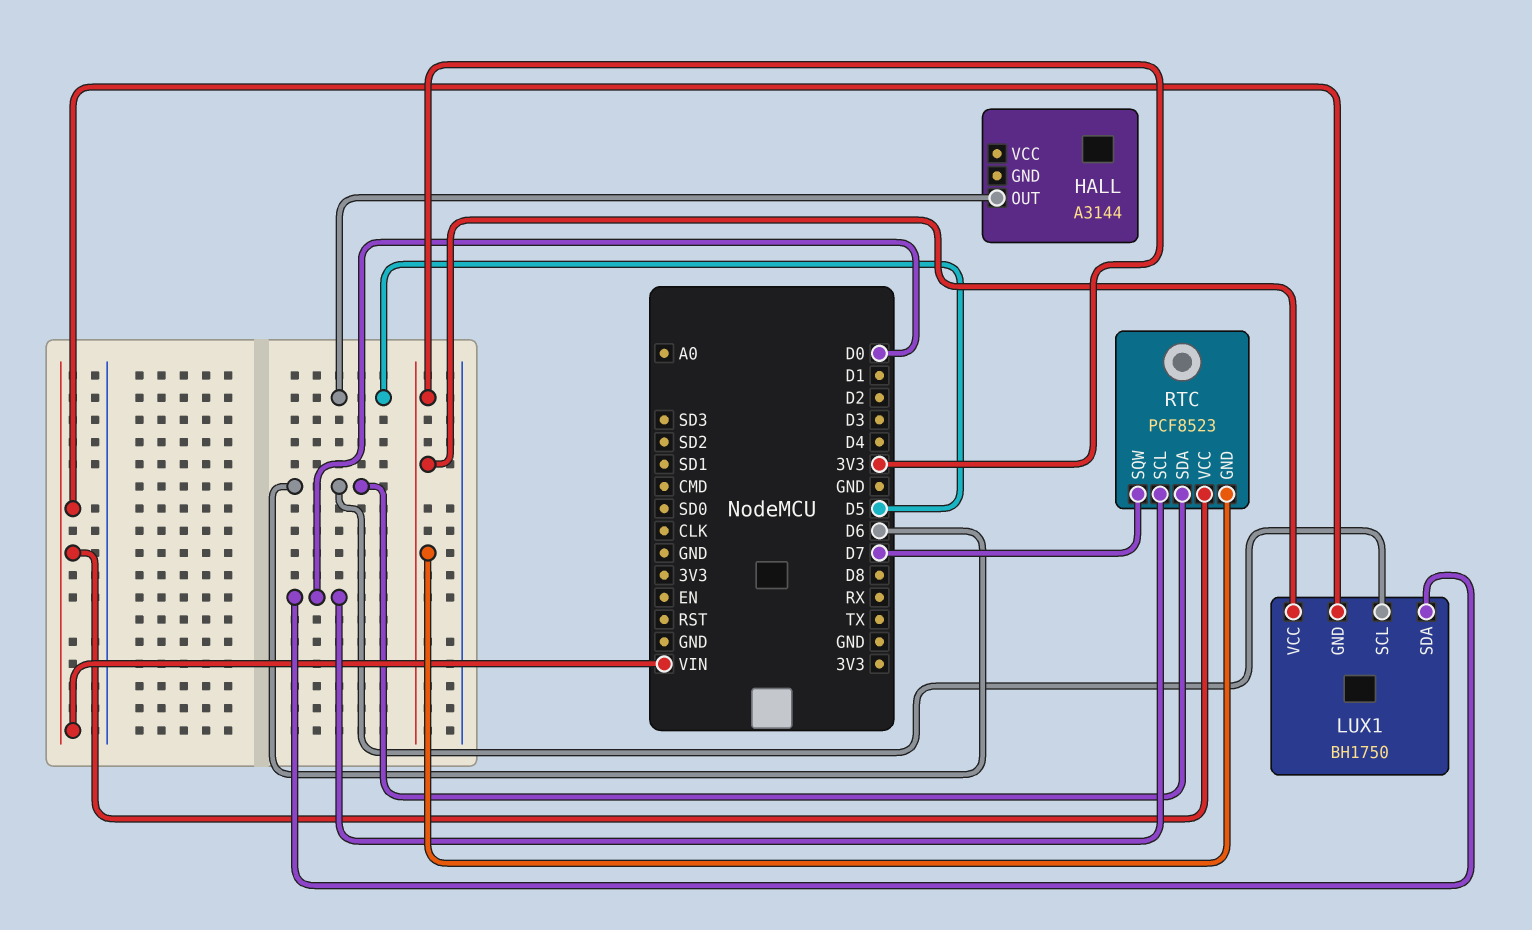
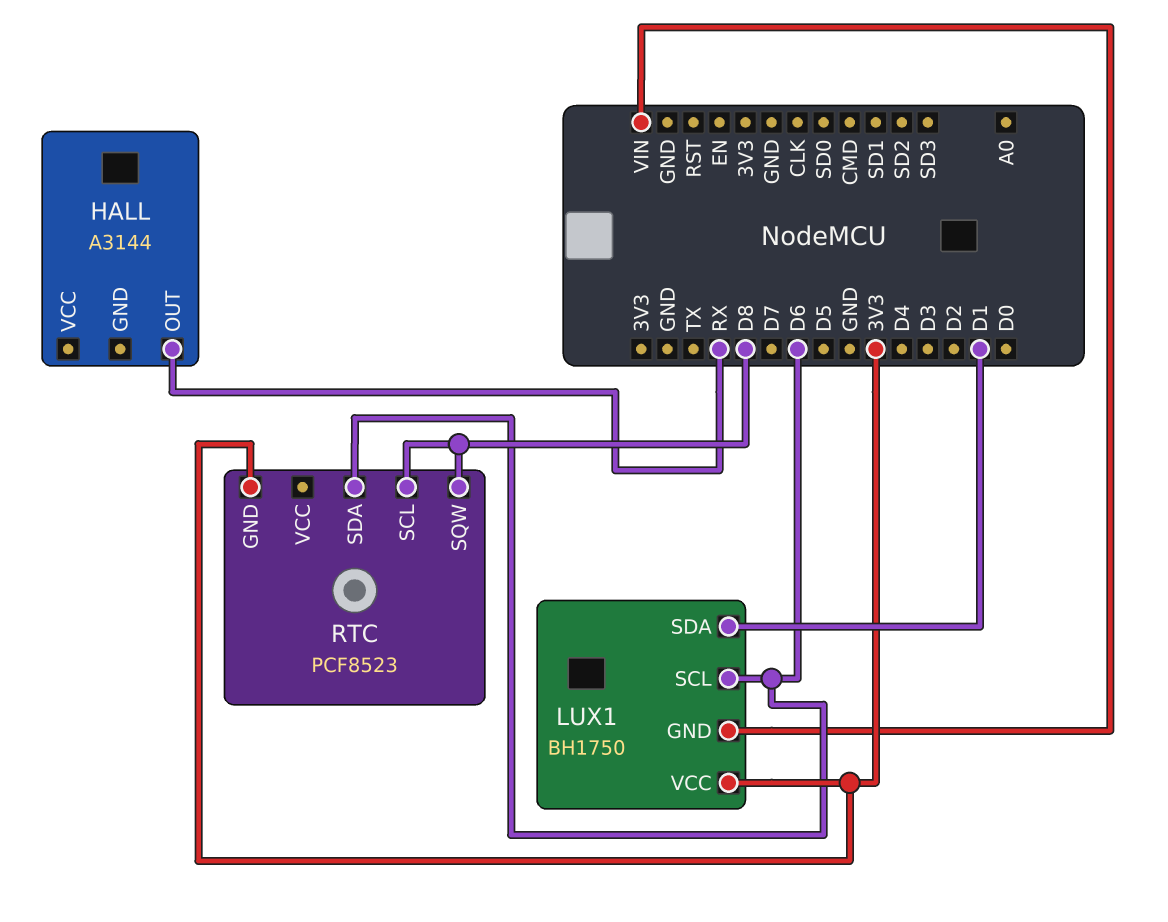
HALL pin OUT: D5 -> RX
LUX1 pin SDA: D0 -> D1
RTC pin SCL: D0 -> D8
RTC pin SQW: D7 -> D8
RTC pin VCC: VIN -> none

